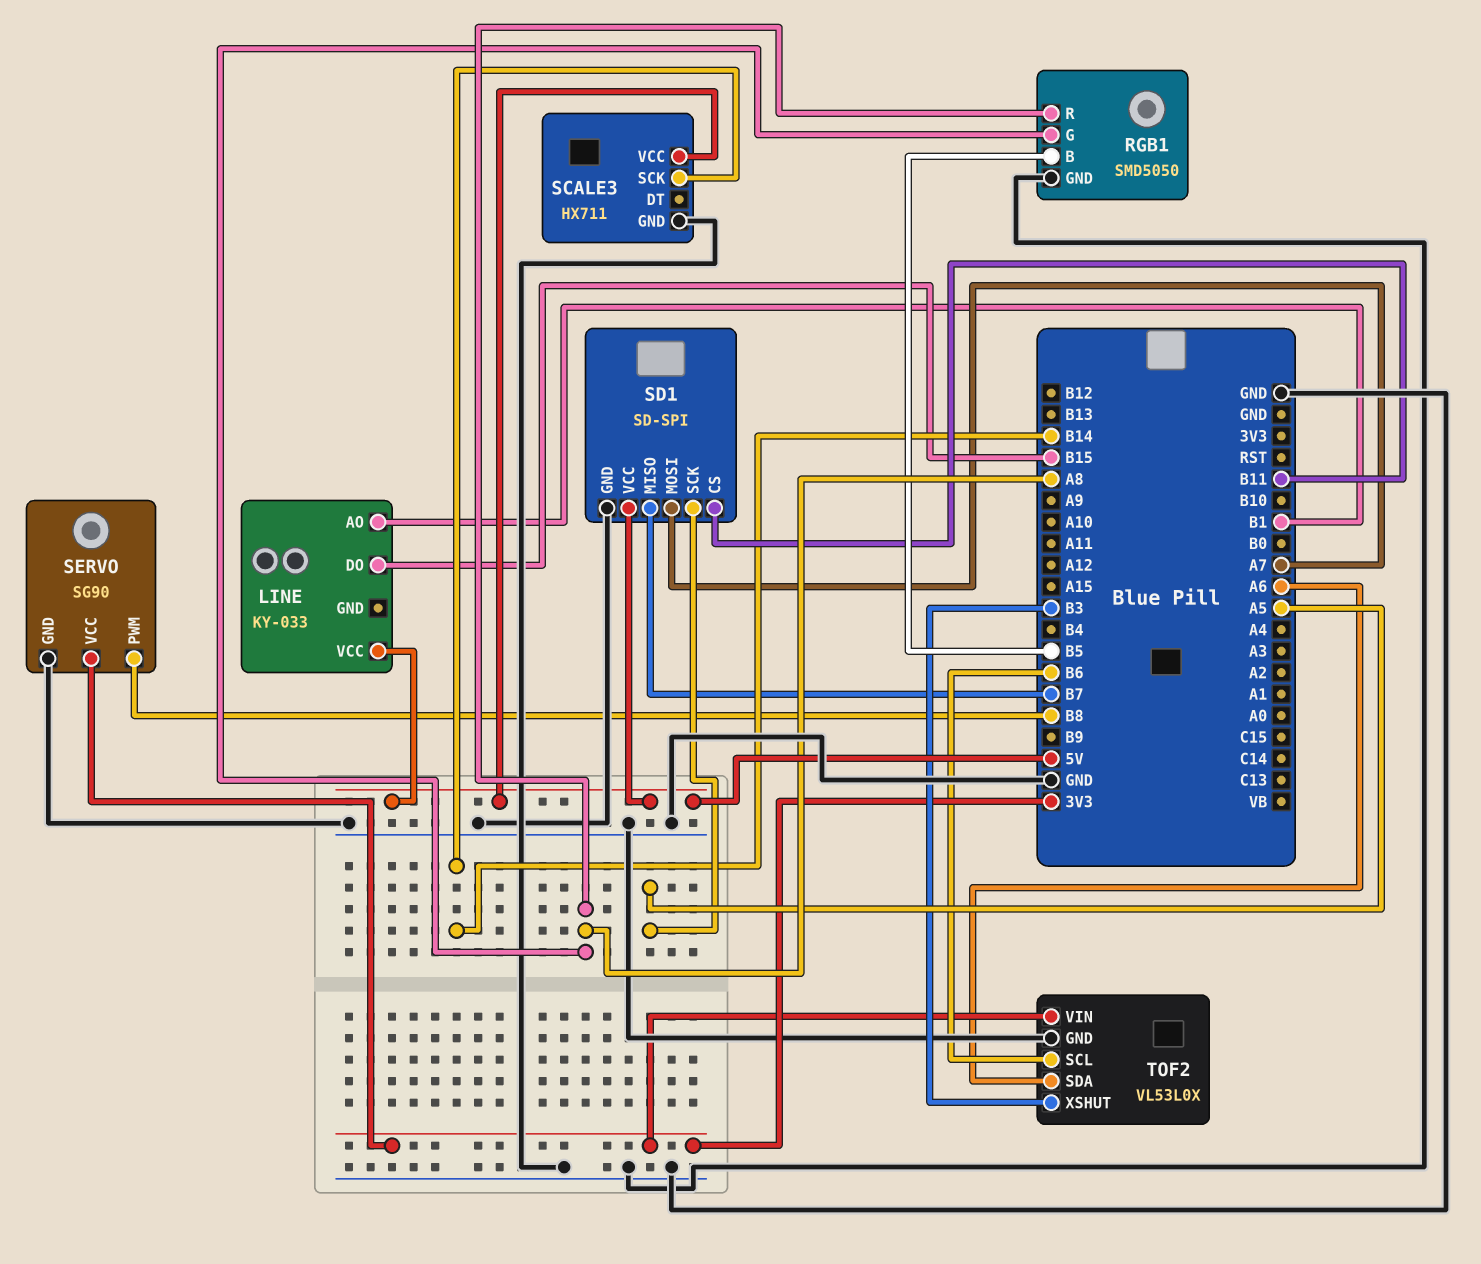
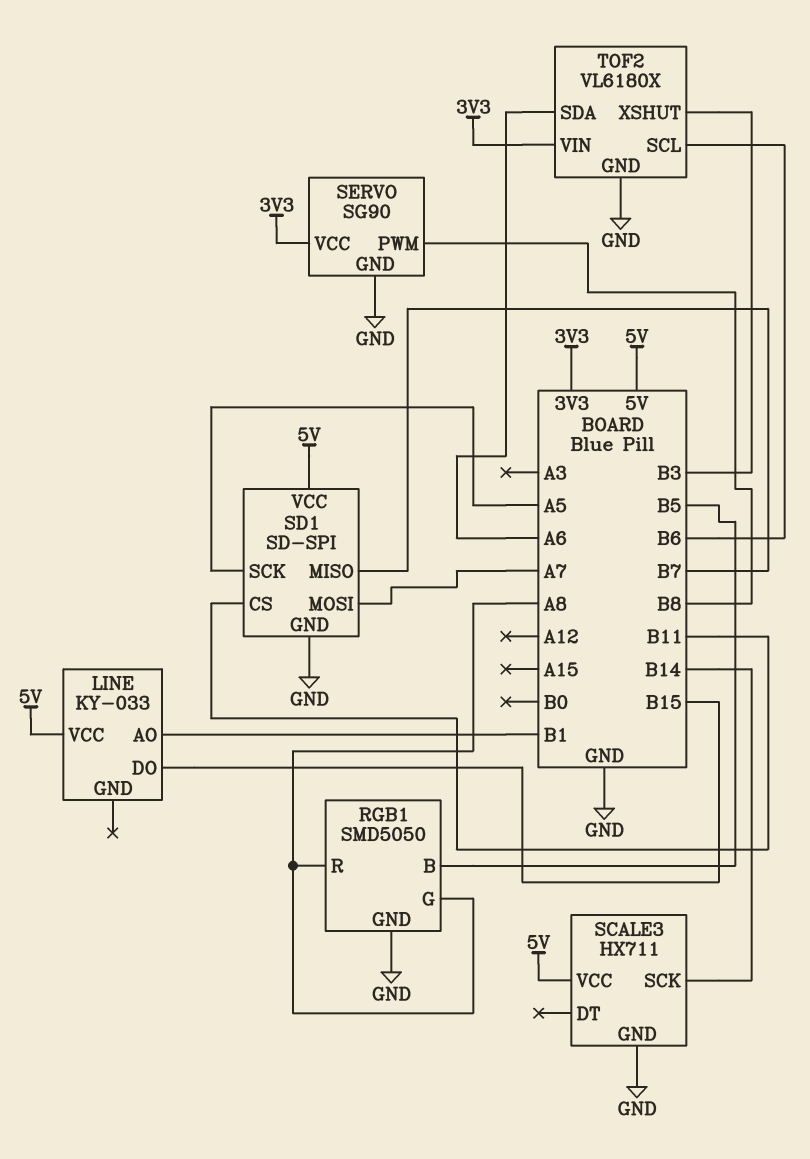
TOF2: VL53L0X -> VL6180X

